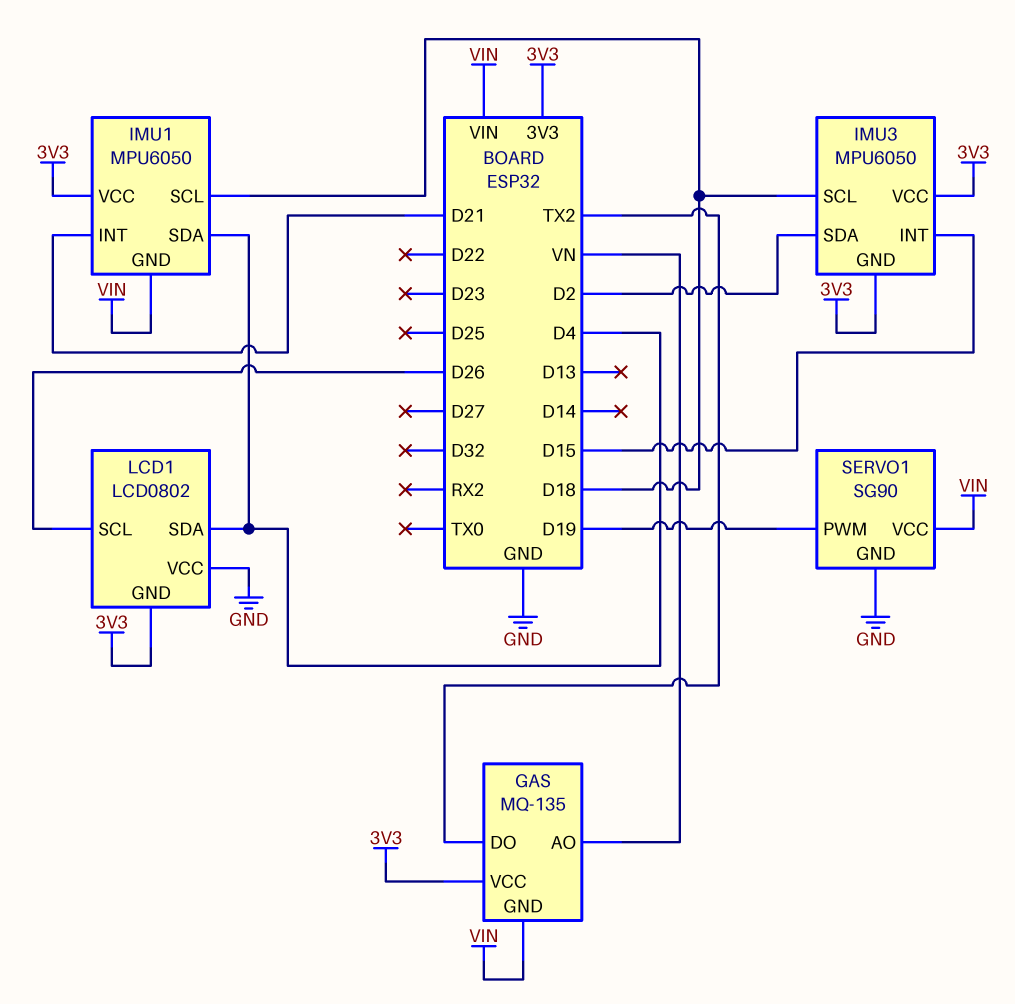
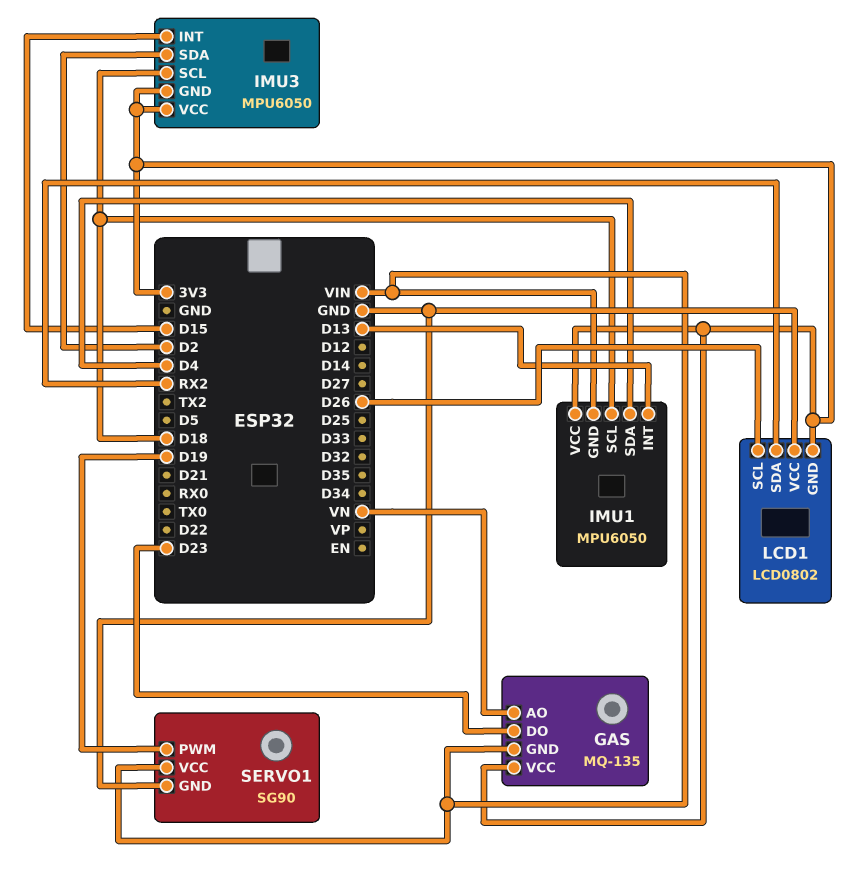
GAS pin DO: TX2 -> D23
IMU1 pin INT: D21 -> D13
LCD1 pin SDA: D4 -> RX2

